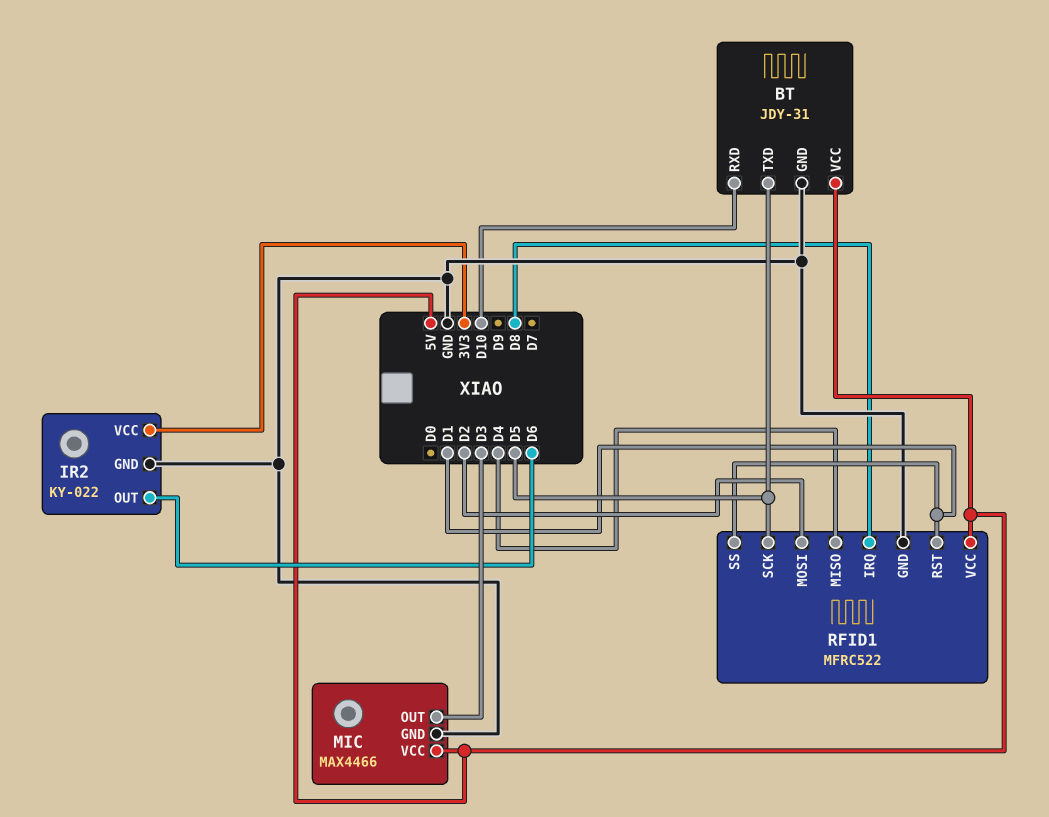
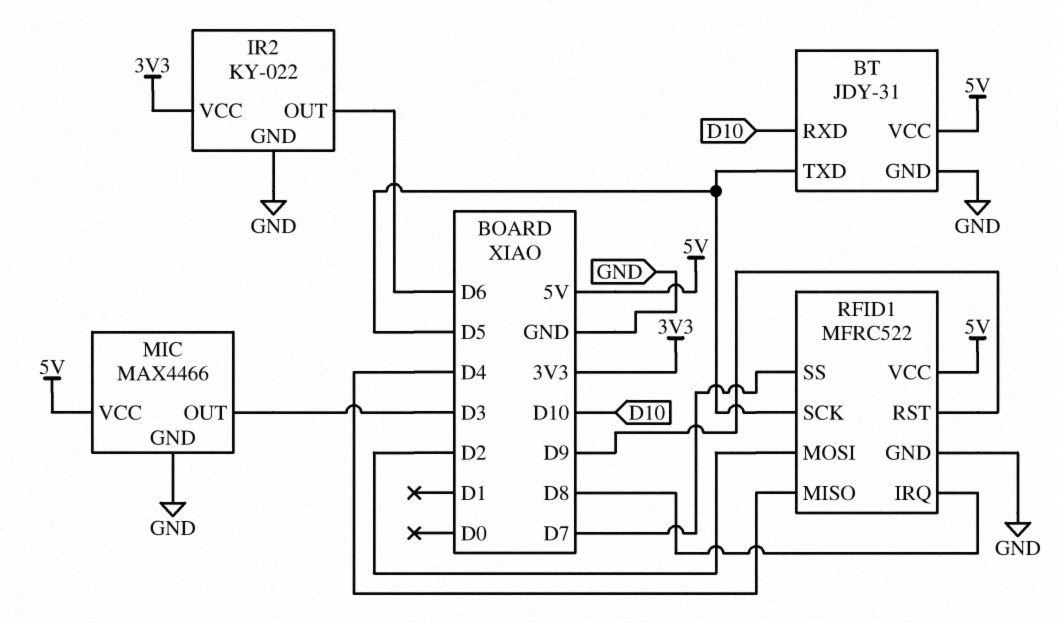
RFID1 pin RST: D1 -> D9
RFID1 pin SS: D1 -> D7

